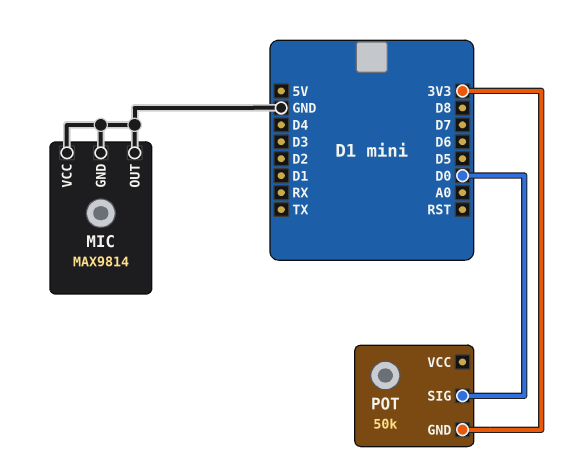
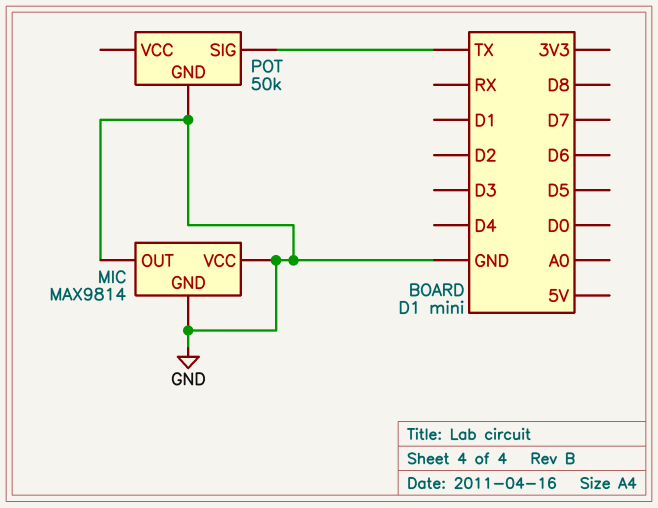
POT pin GND: 3V3 -> GND
POT pin SIG: D0 -> TX

